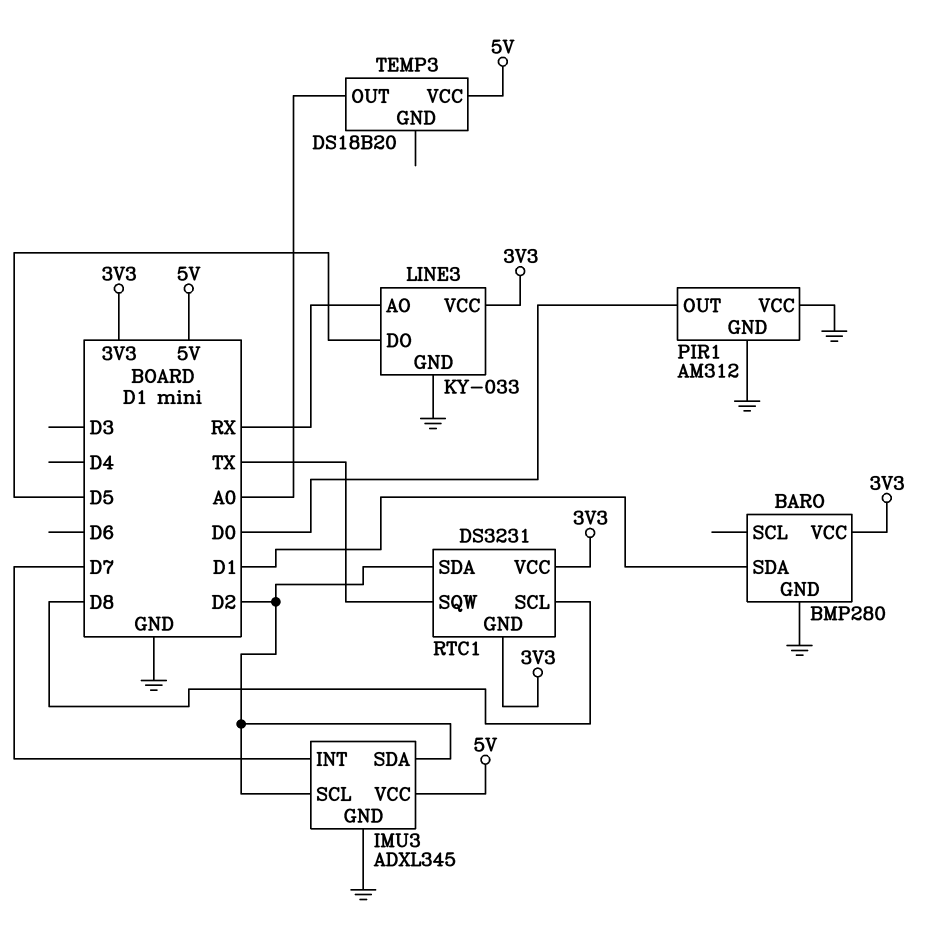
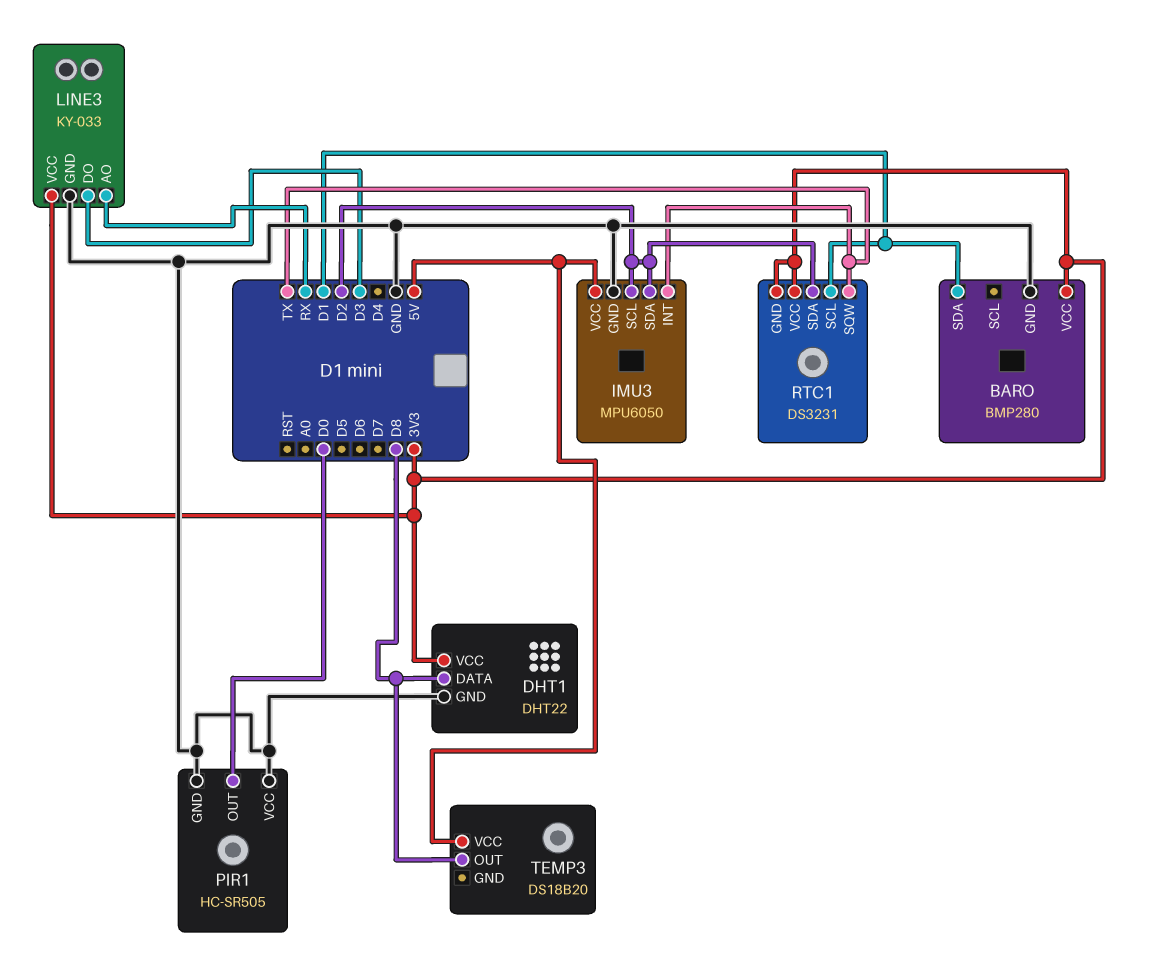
DHT1: none -> DHT22
DHT1 pin DATA: none -> D8
DHT1 pin GND: none -> GND
DHT1 pin VCC: none -> 3V3
IMU3: ADXL345 -> MPU6050
IMU3 pin INT: D7 -> TX
LINE3 pin DO: D5 -> D3
PIR1: AM312 -> HC-SR505
RTC1 pin SCL: D8 -> D1
TEMP3 pin OUT: A0 -> D8

